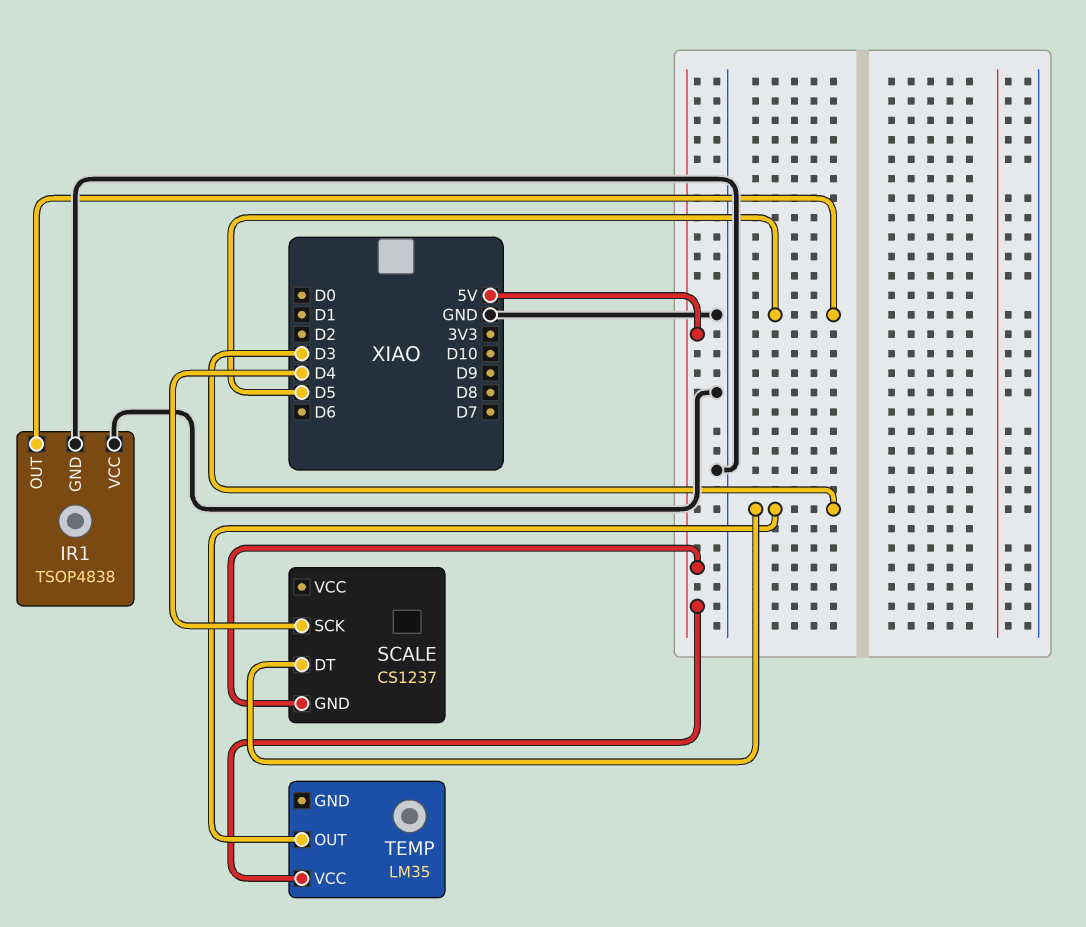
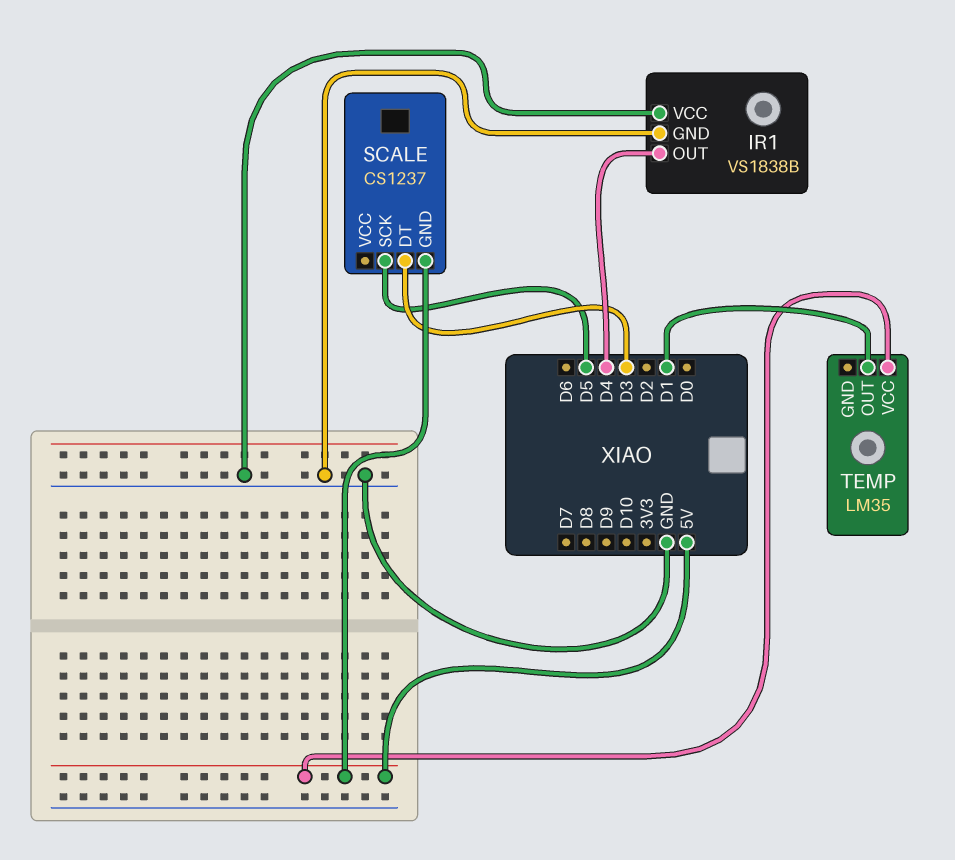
IR1: TSOP4838 -> VS1838B
IR1 pin OUT: D5 -> D4
SCALE pin SCK: D4 -> D5
TEMP pin OUT: D3 -> D1

